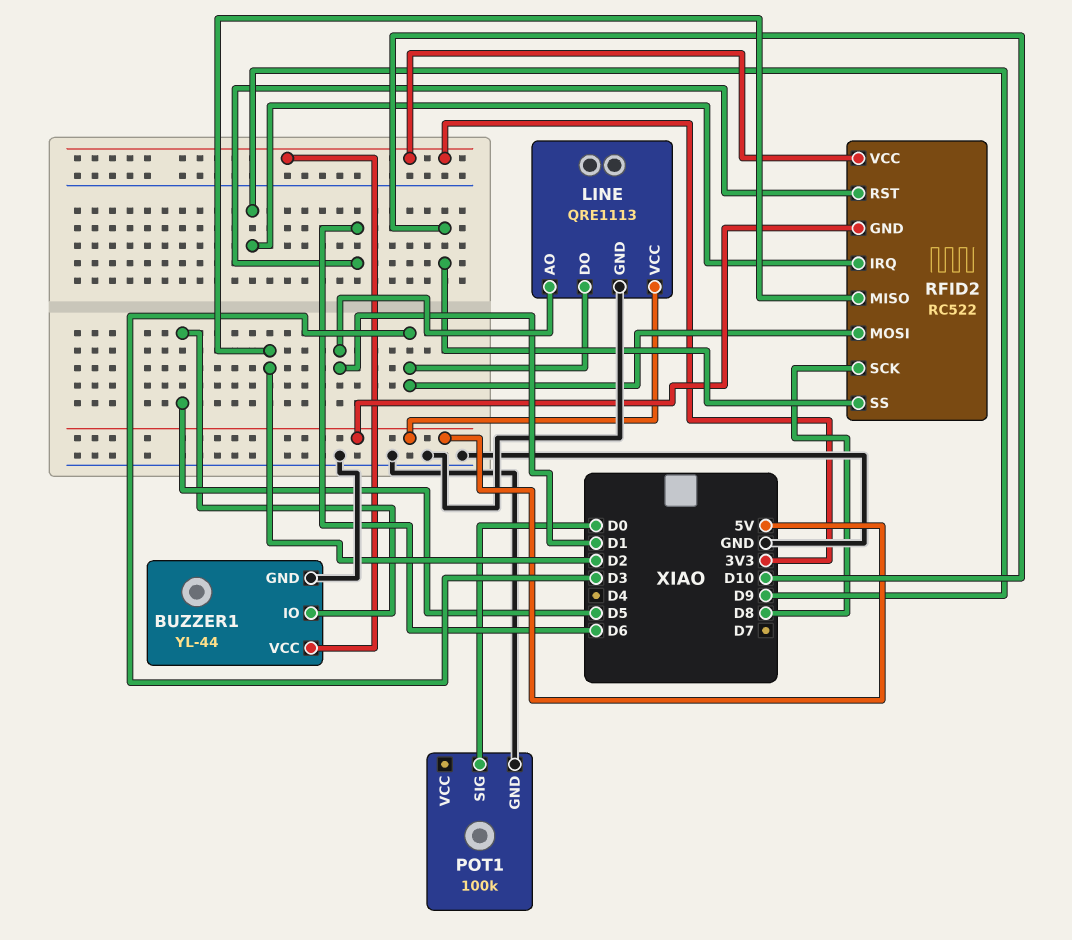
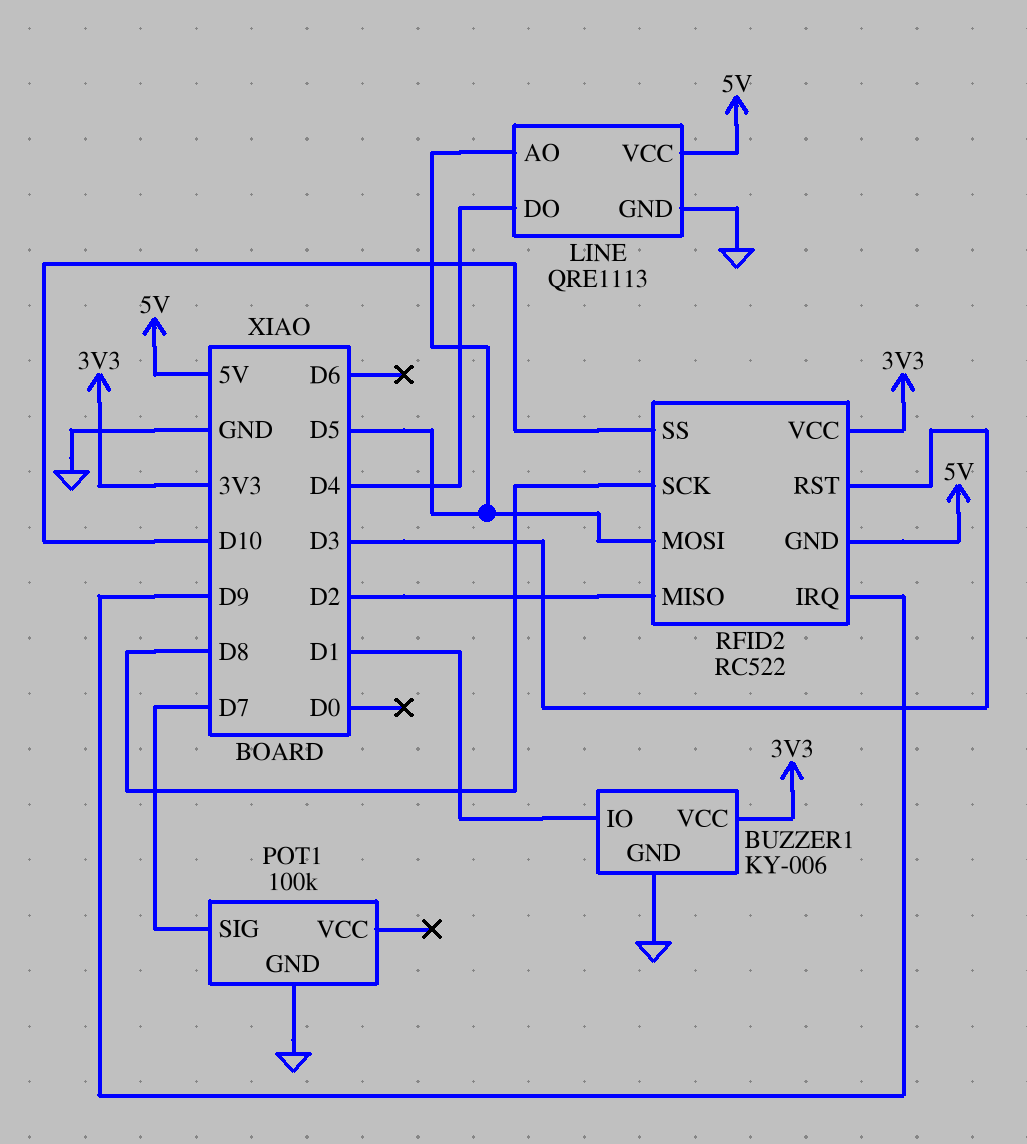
BUZZER1: YL-44 -> KY-006
BUZZER1 pin IO: D5 -> D1
LINE pin AO: D1 -> D5
LINE pin DO: D3 -> D4
POT1 pin SIG: D0 -> D7
RFID2 pin MOSI: D3 -> D5
RFID2 pin RST: D6 -> D3

